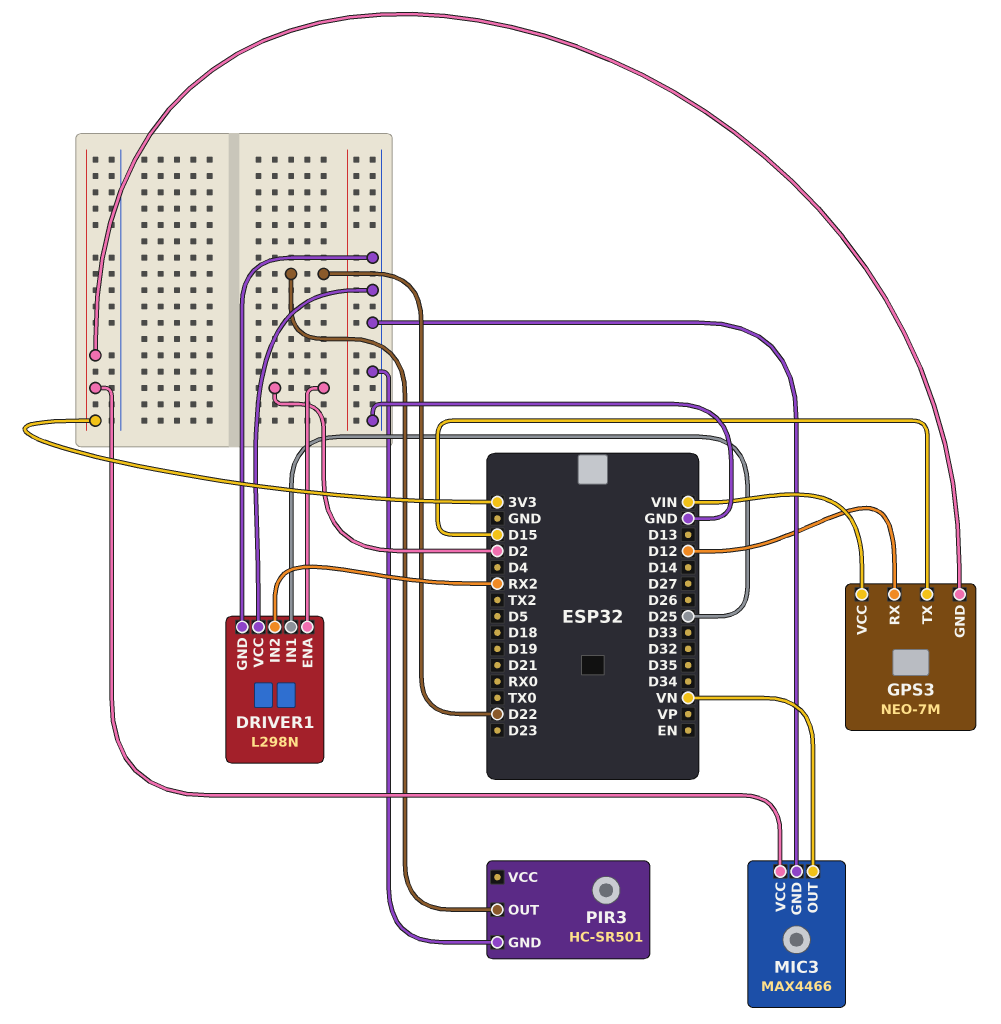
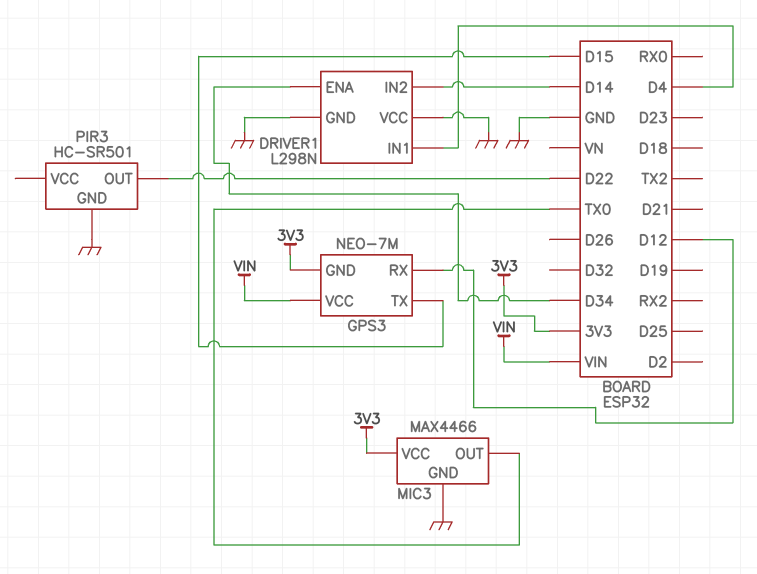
DRIVER1 pin ENA: D2 -> D34
DRIVER1 pin IN1: D25 -> D4
DRIVER1 pin IN2: RX2 -> D14
MIC3 pin OUT: VN -> TX0

